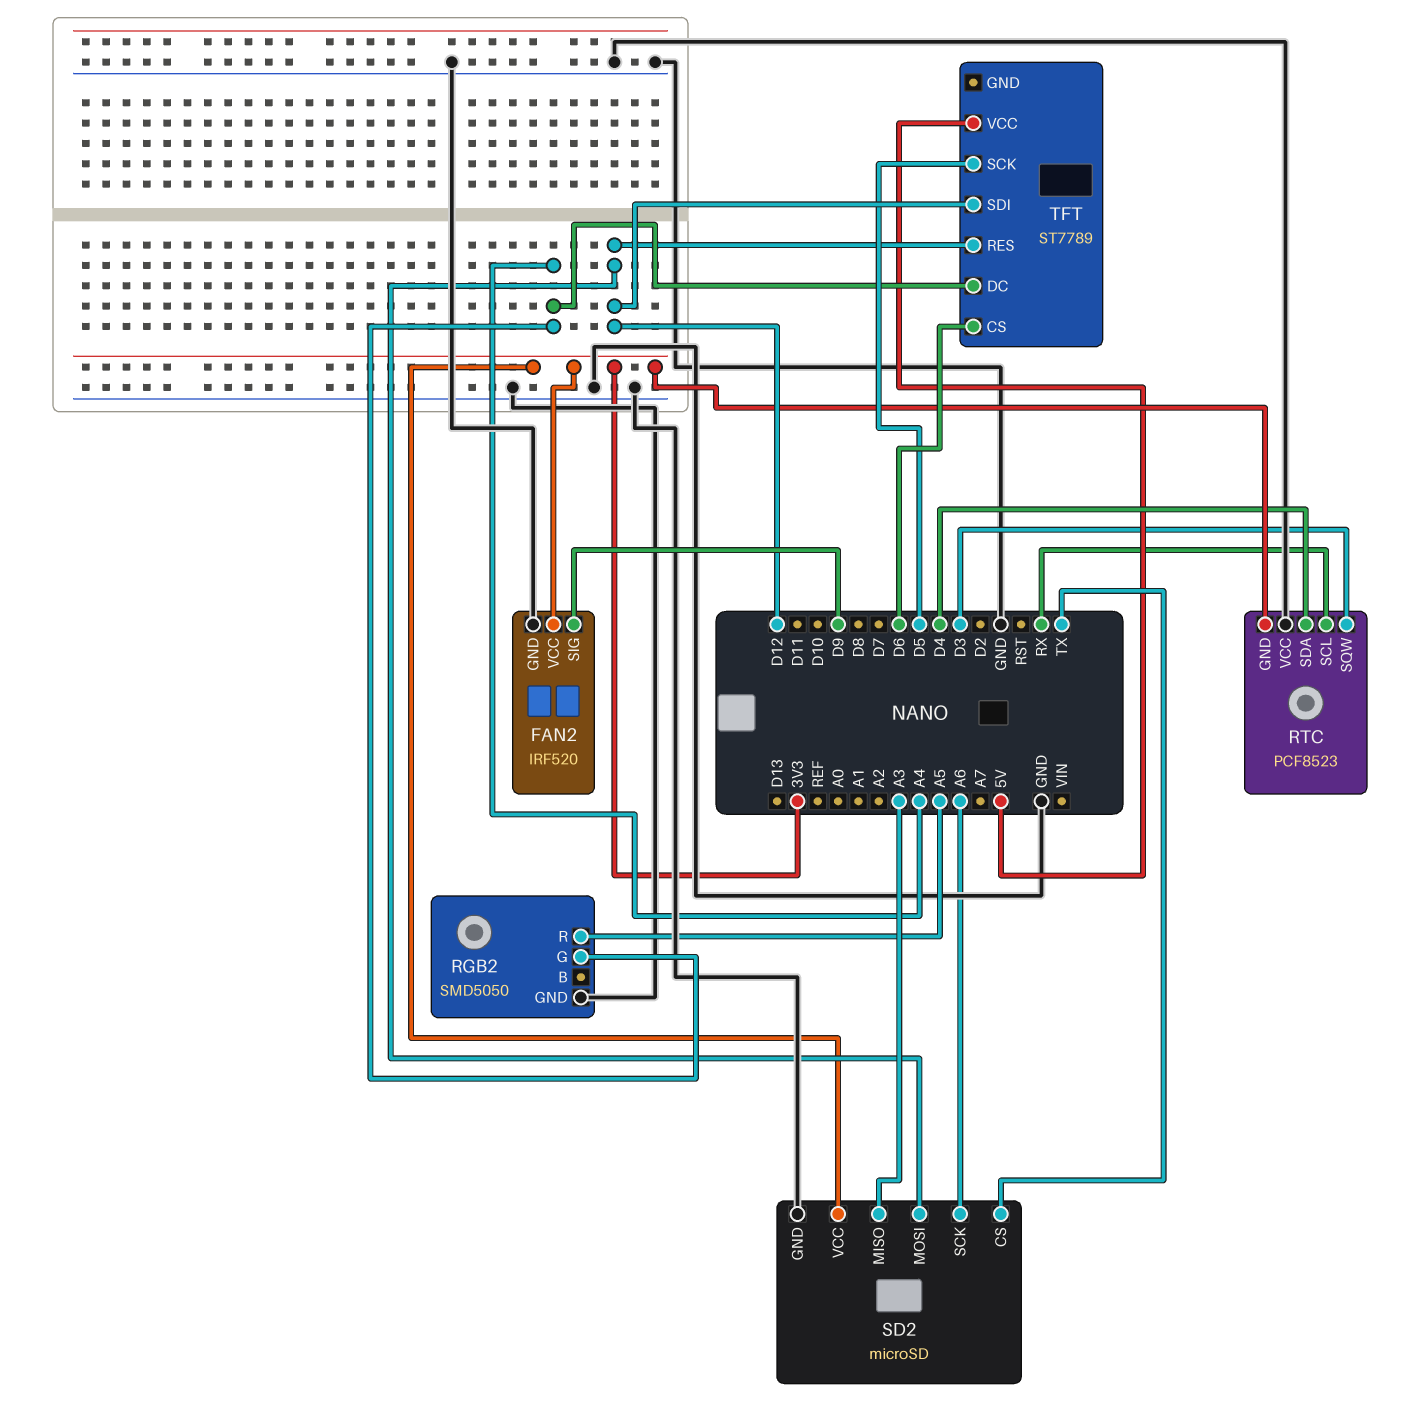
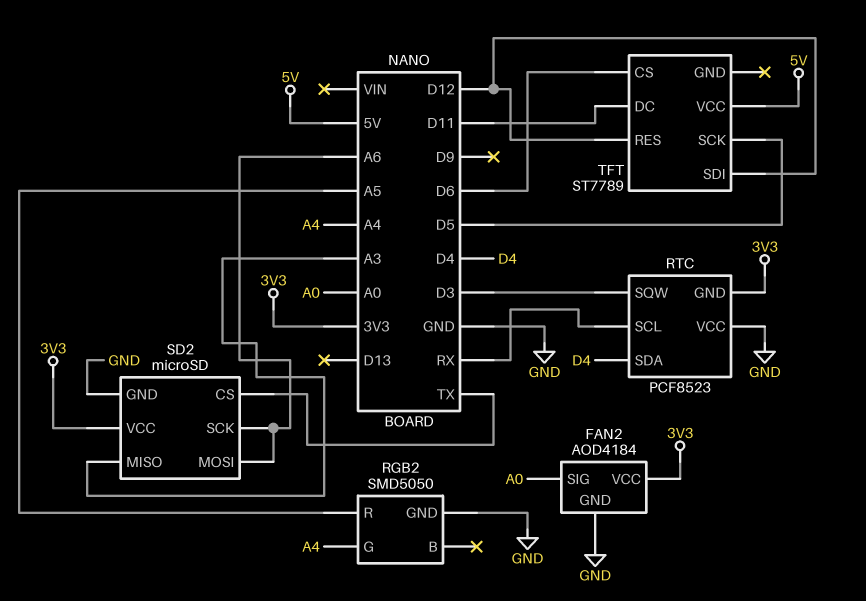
FAN2: IRF520 -> AOD4184
FAN2 pin SIG: D9 -> A0
SD2 pin MOSI: D12 -> A6
TFT pin DC: A4 -> D11

